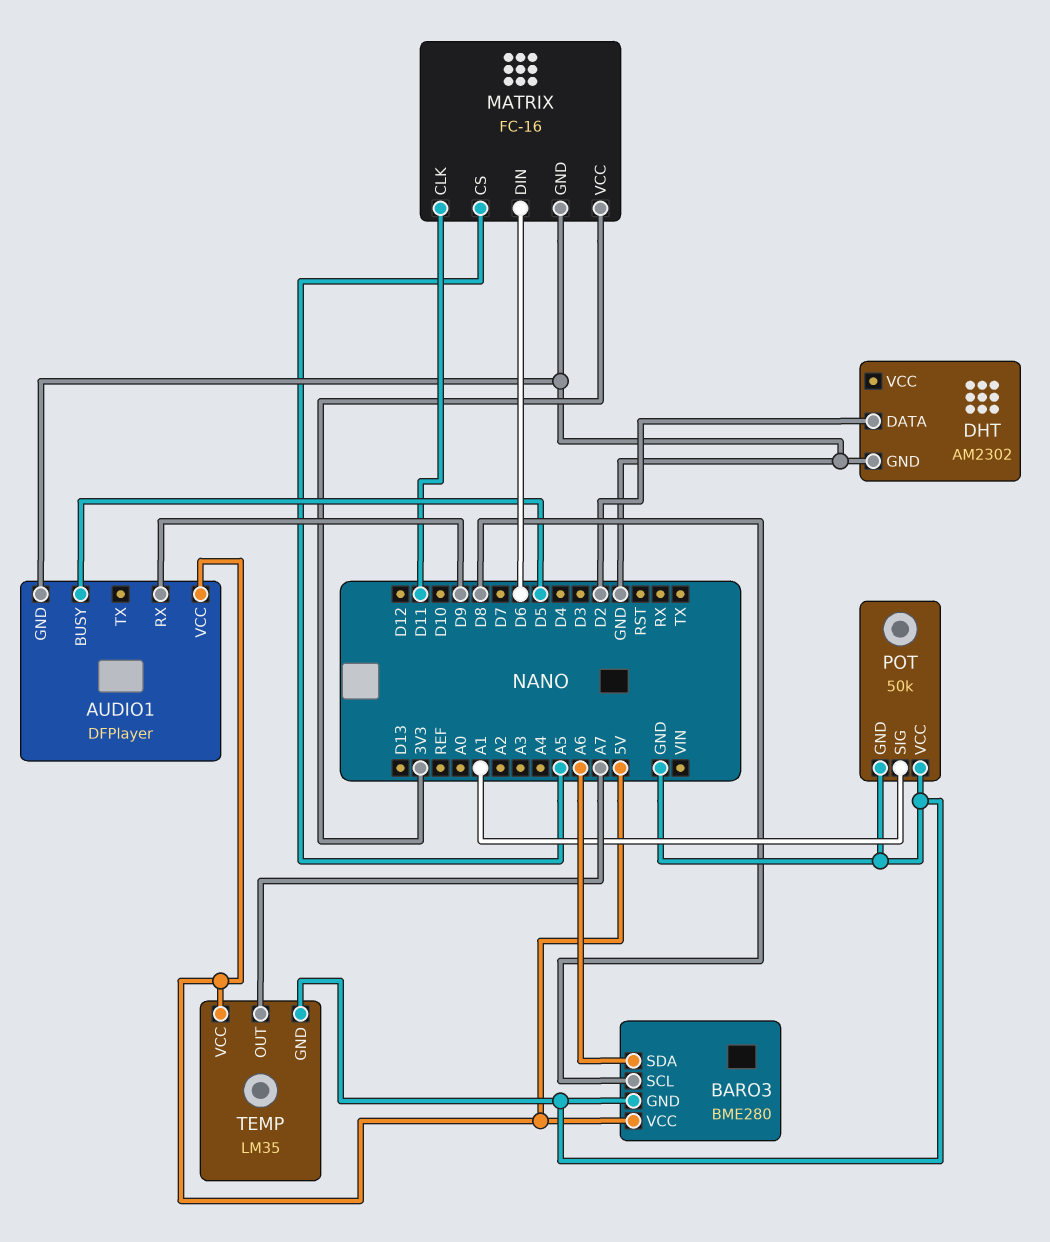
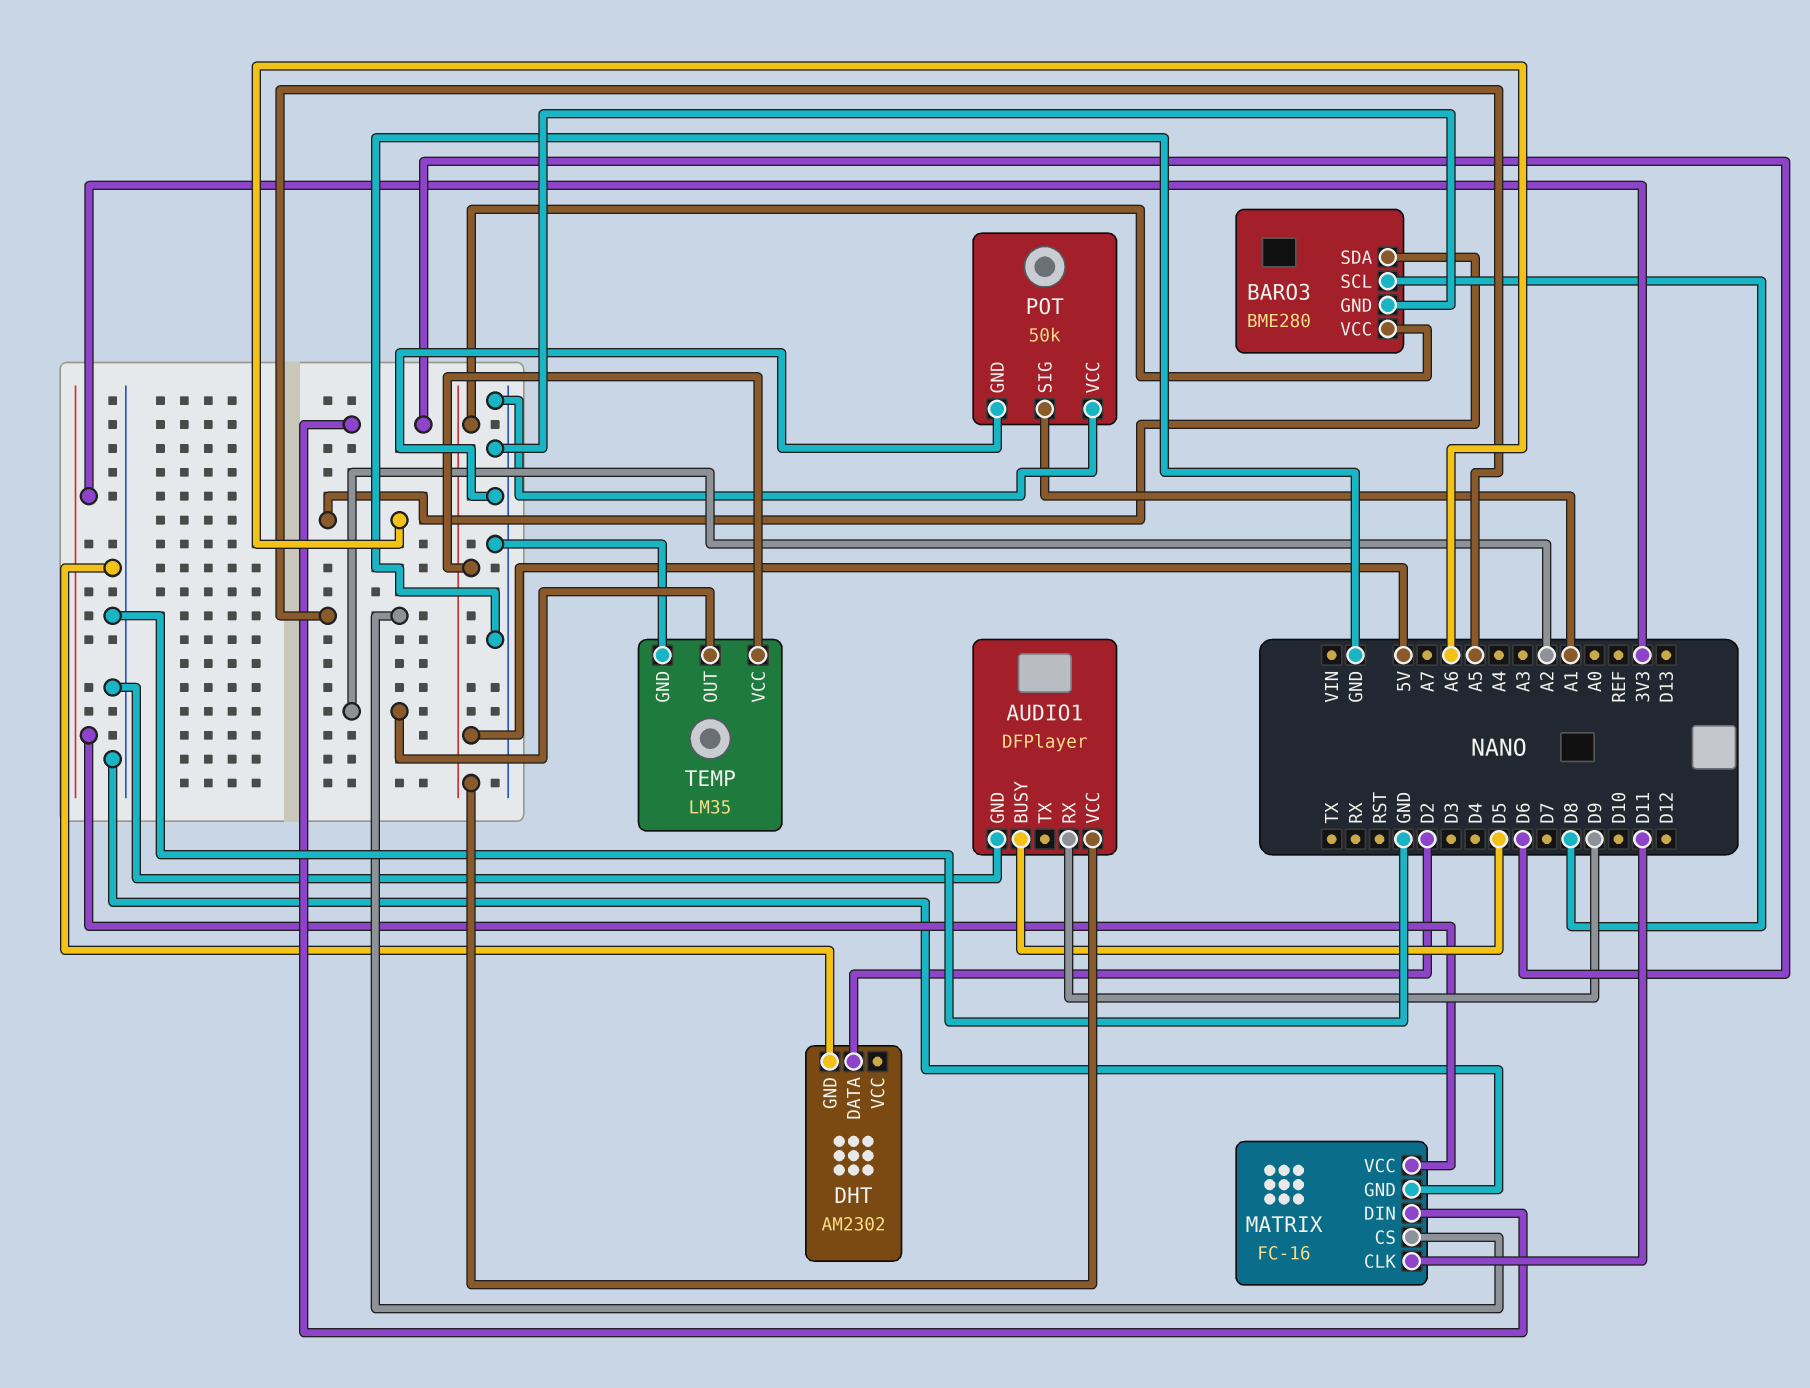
TEMP pin OUT: A7 -> A2

